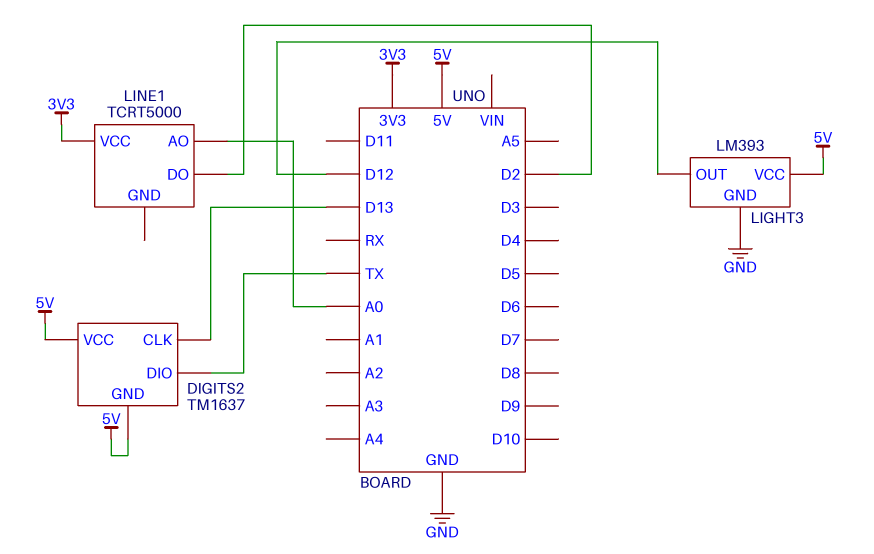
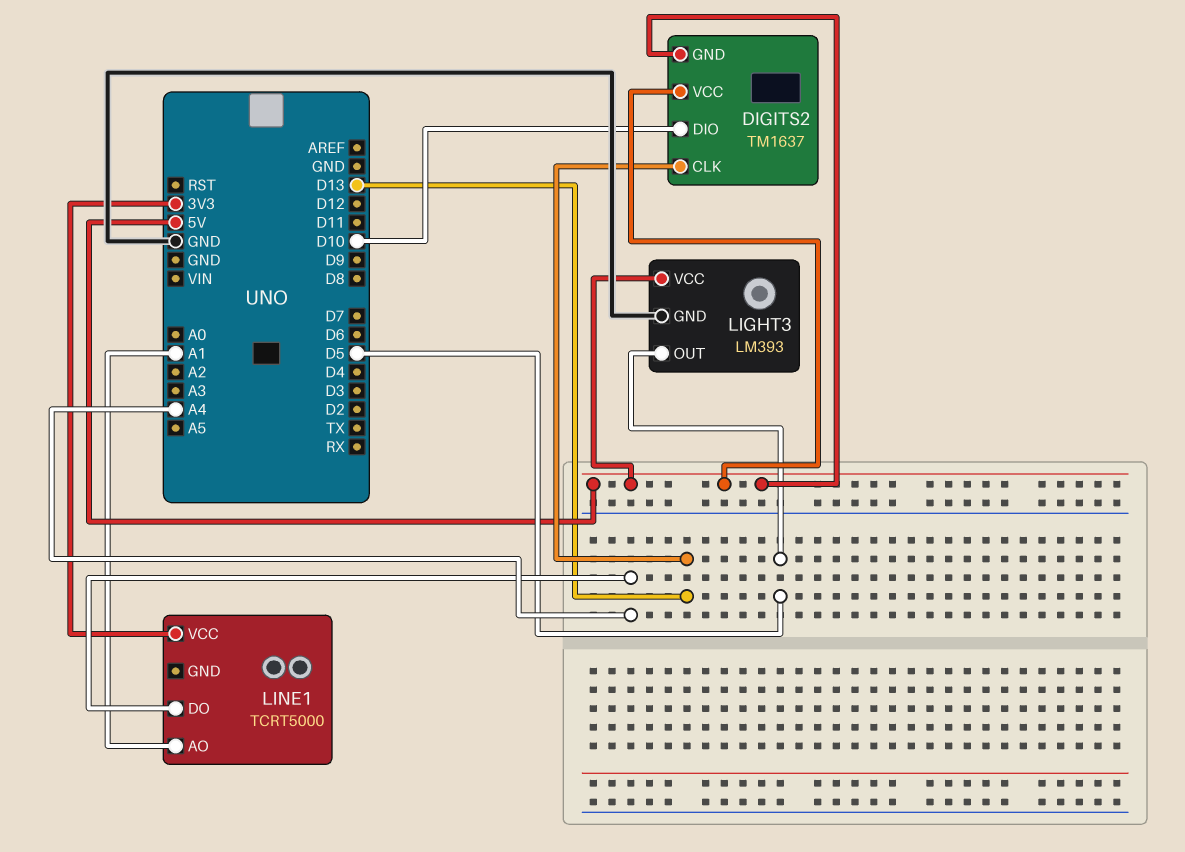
DIGITS2 pin DIO: TX -> D10
LIGHT3 pin OUT: D12 -> D5
LINE1 pin AO: A0 -> A1
LINE1 pin DO: D2 -> A4

